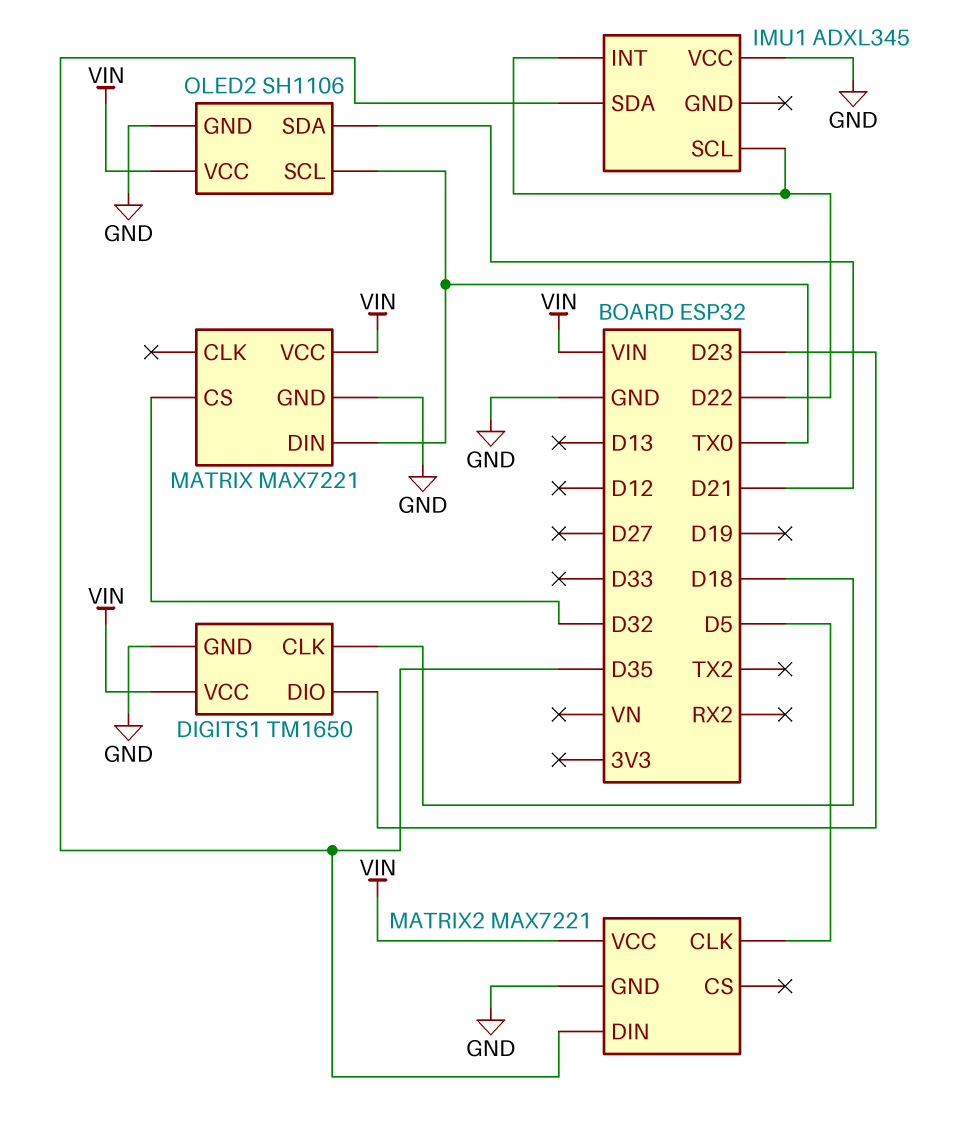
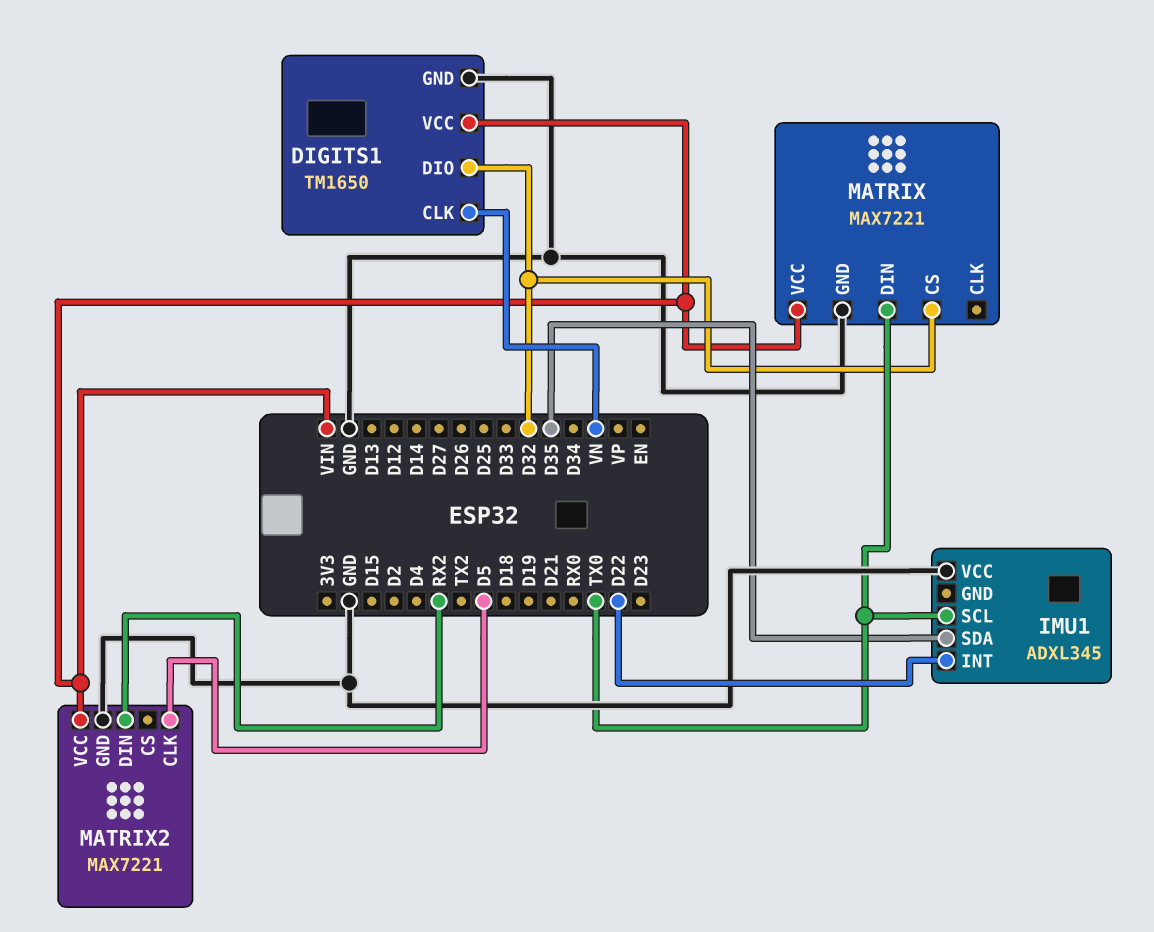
DIGITS1 pin CLK: D18 -> VN
DIGITS1 pin DIO: D23 -> D32
IMU1 pin SCL: D22 -> TX0
MATRIX2 pin DIN: D35 -> RX2
OLED2: SH1106 -> none
OLED2 pin GND: GND -> none
OLED2 pin SCL: TX0 -> none
OLED2 pin SDA: D21 -> none
OLED2 pin VCC: VIN -> none

